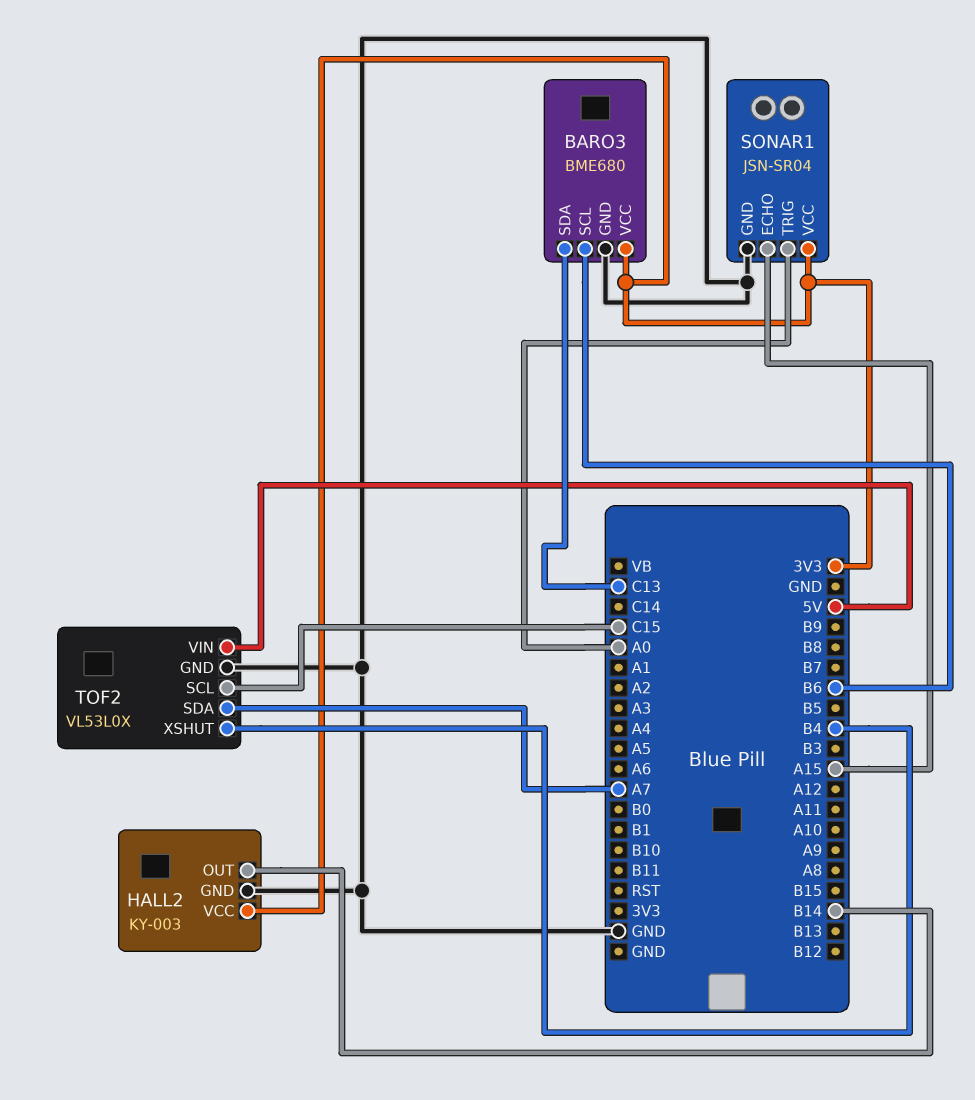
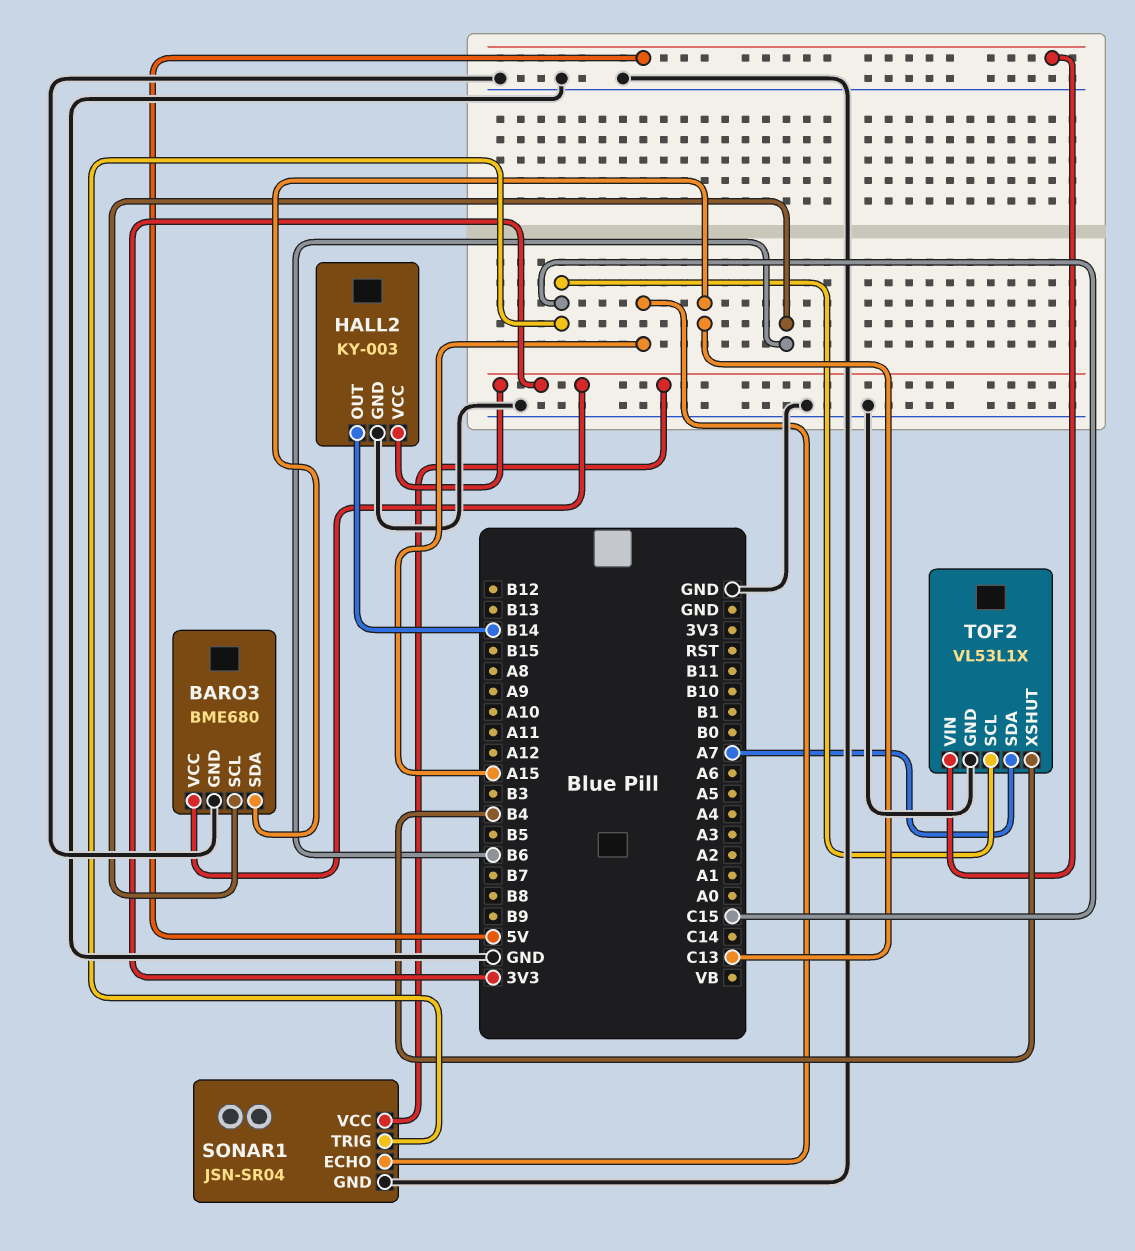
SONAR1 pin TRIG: A0 -> C15
TOF2: VL53L0X -> VL53L1X

